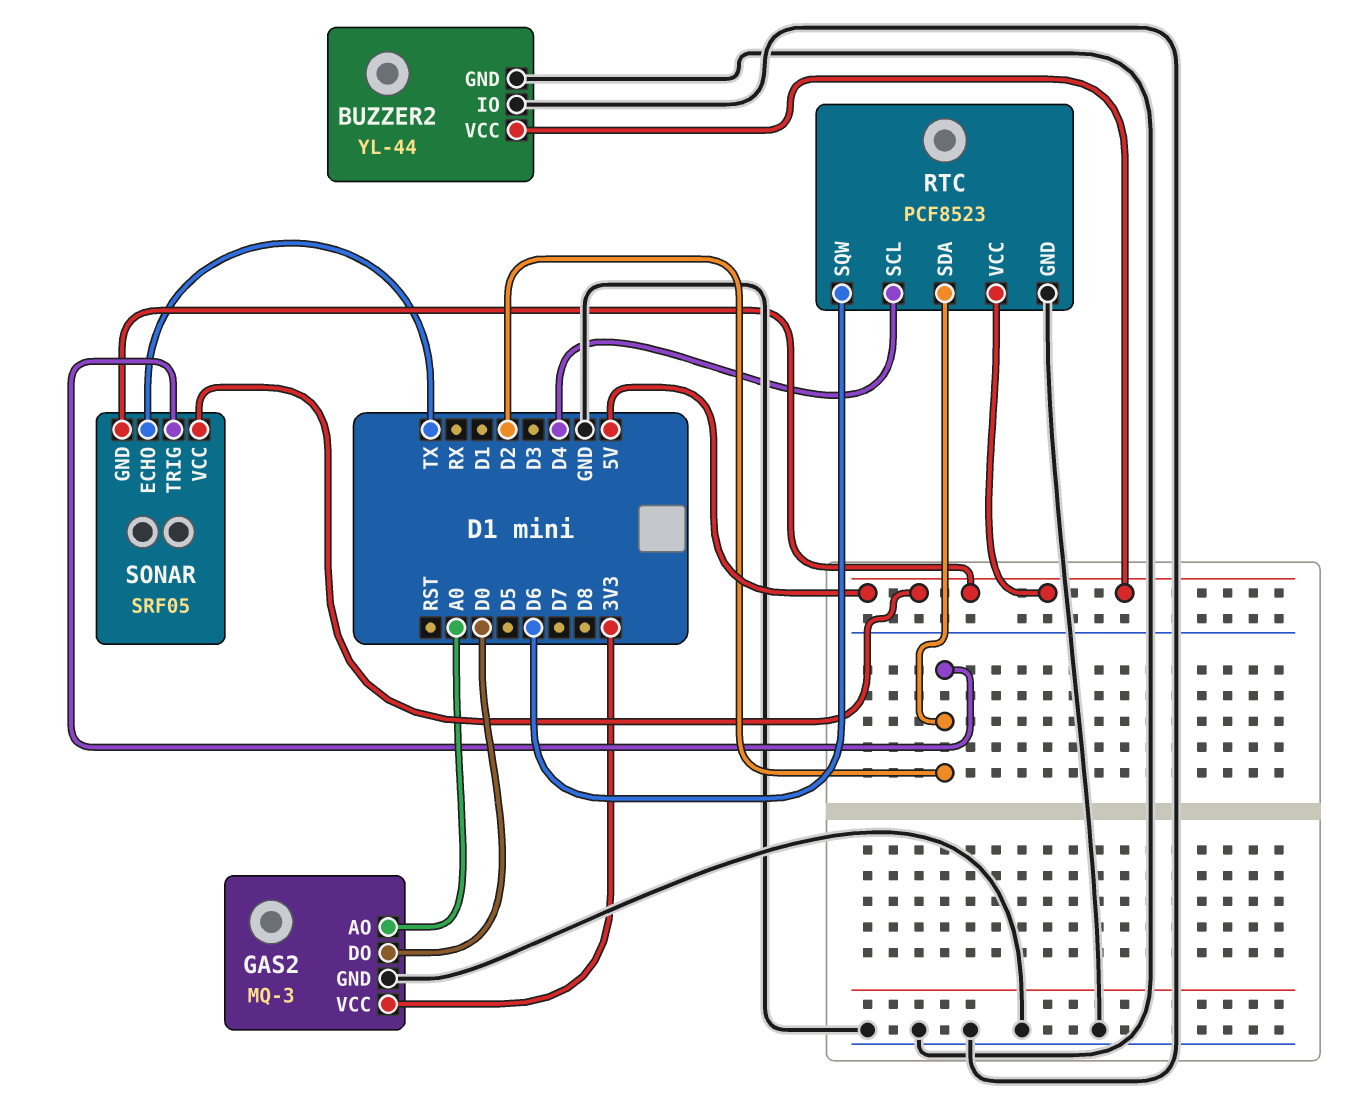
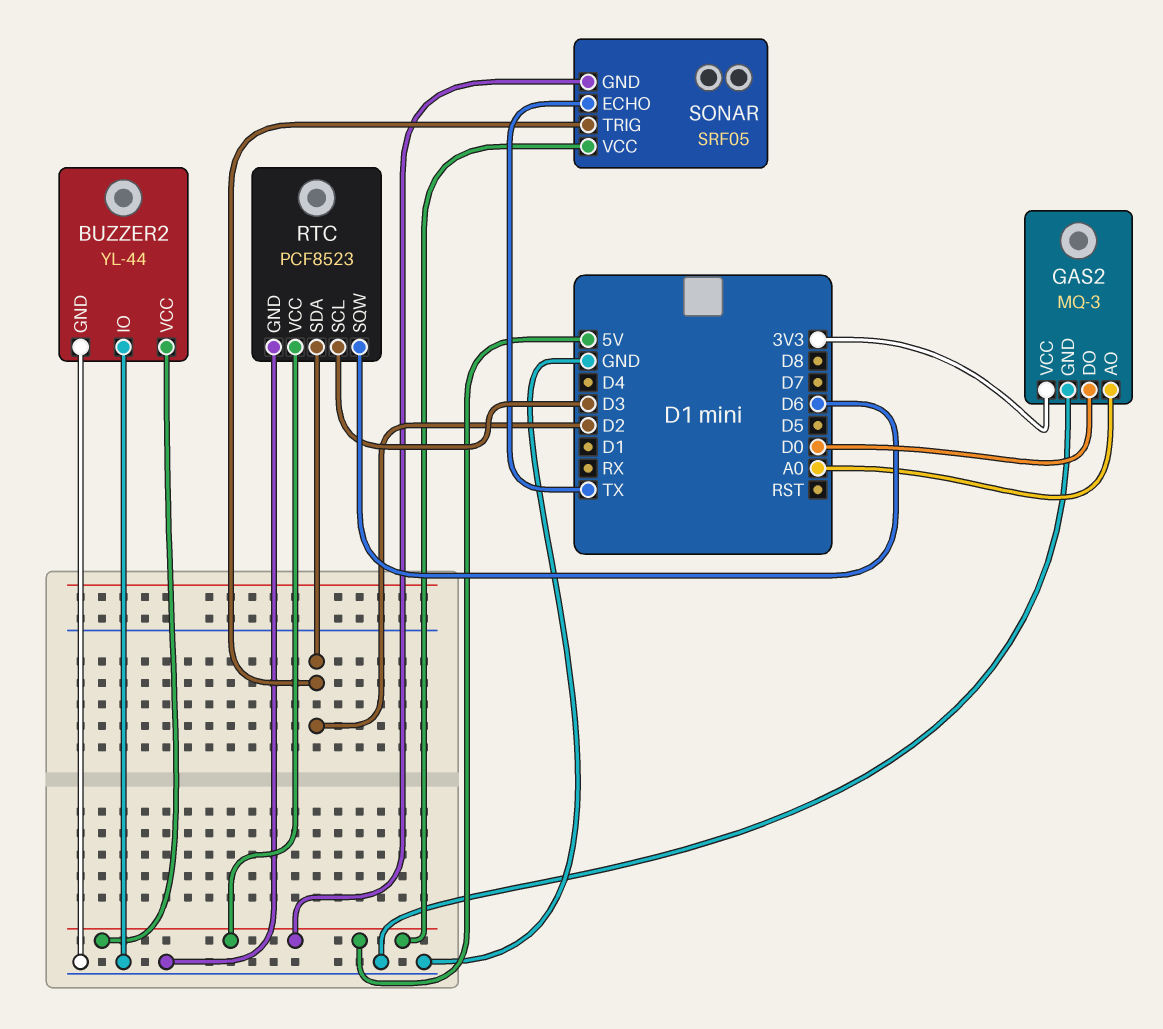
RTC pin SCL: D4 -> D3

